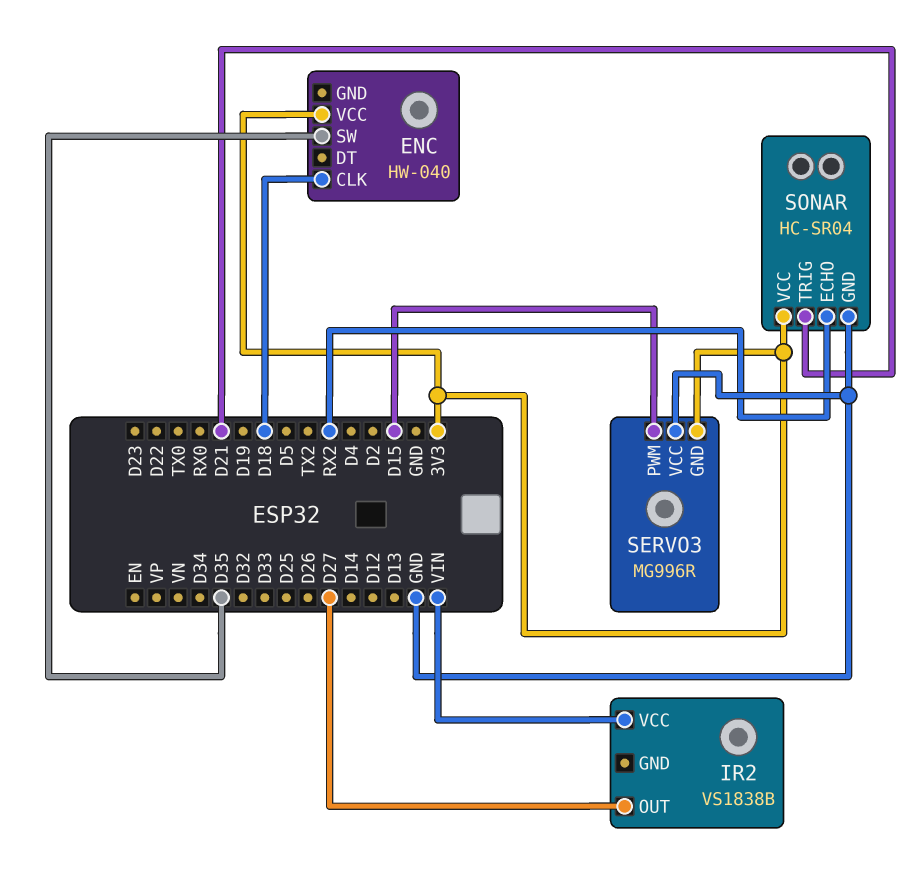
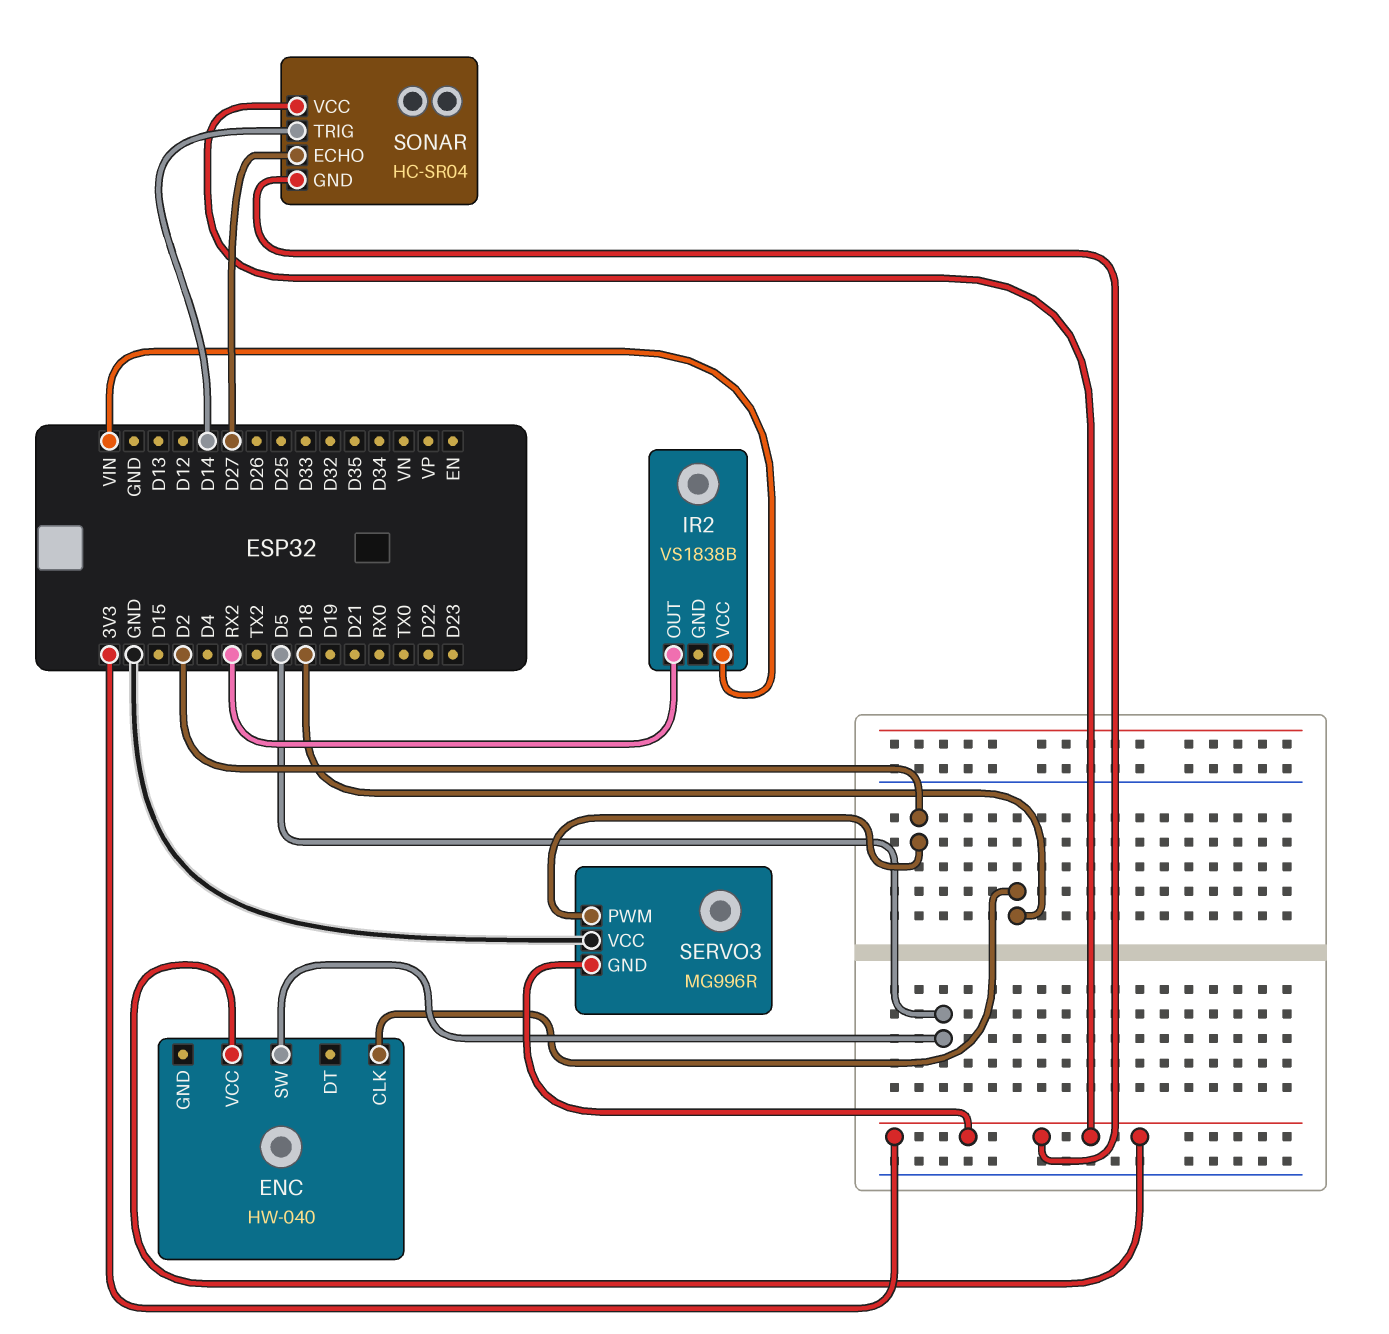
ENC pin SW: D35 -> D5
IR2 pin OUT: D27 -> RX2
SERVO3 pin PWM: D15 -> D2
SONAR pin ECHO: RX2 -> D27
SONAR pin GND: GND -> 3V3
SONAR pin TRIG: D21 -> D14

